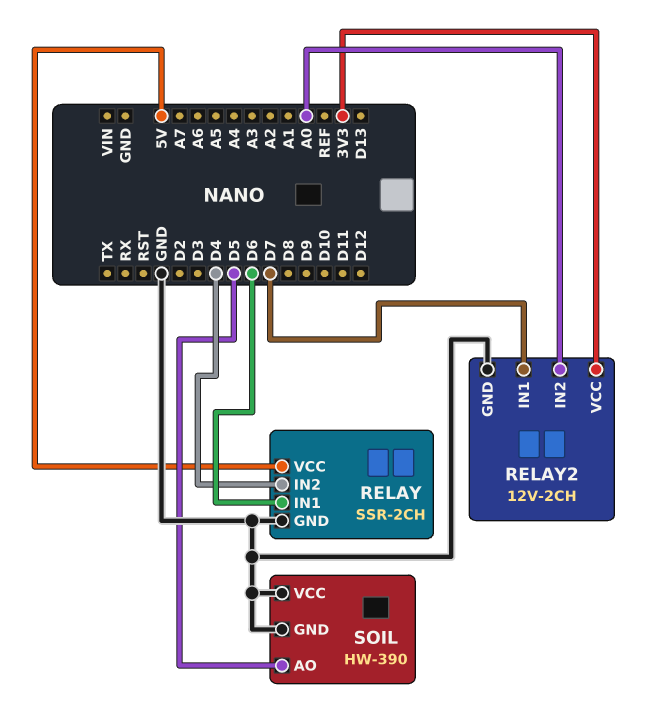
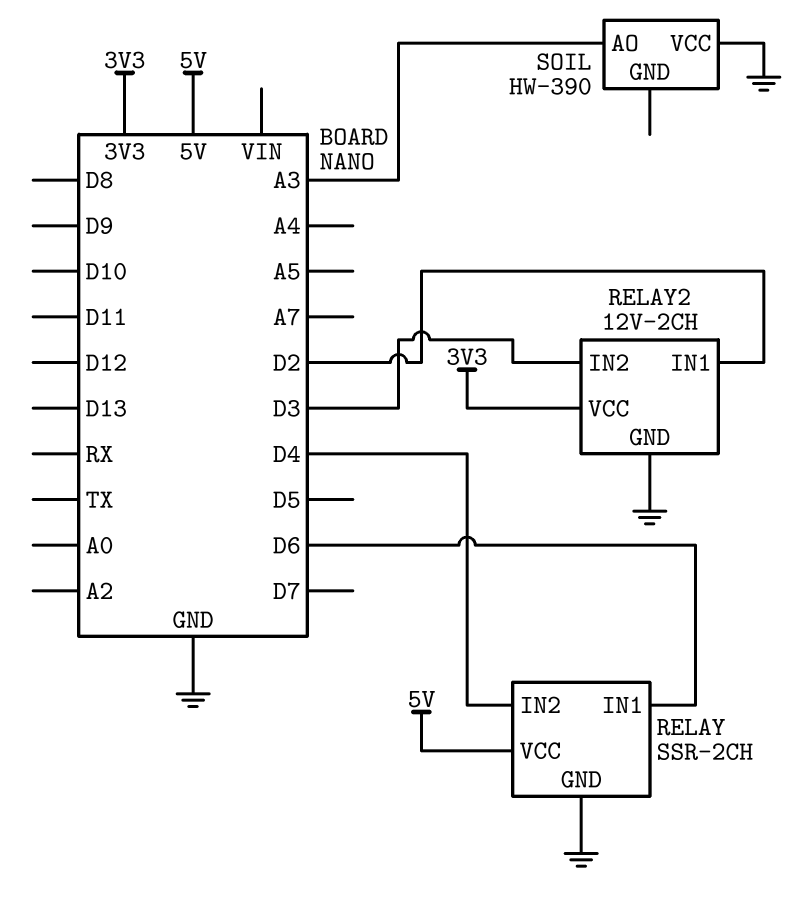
RELAY2 pin IN1: D7 -> D2
RELAY2 pin IN2: A0 -> D3
SOIL pin AO: D5 -> A3
SOIL pin GND: GND -> none

